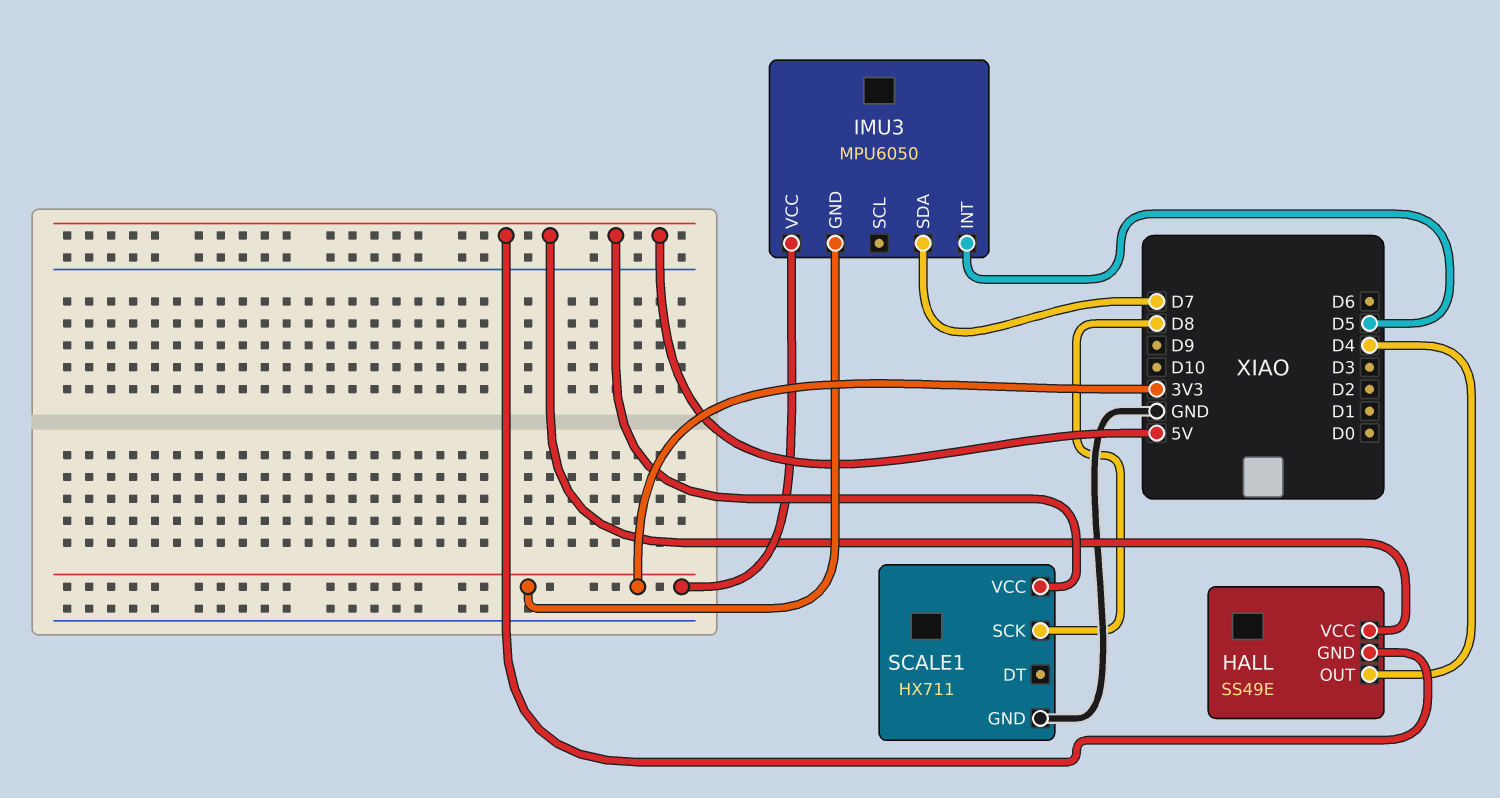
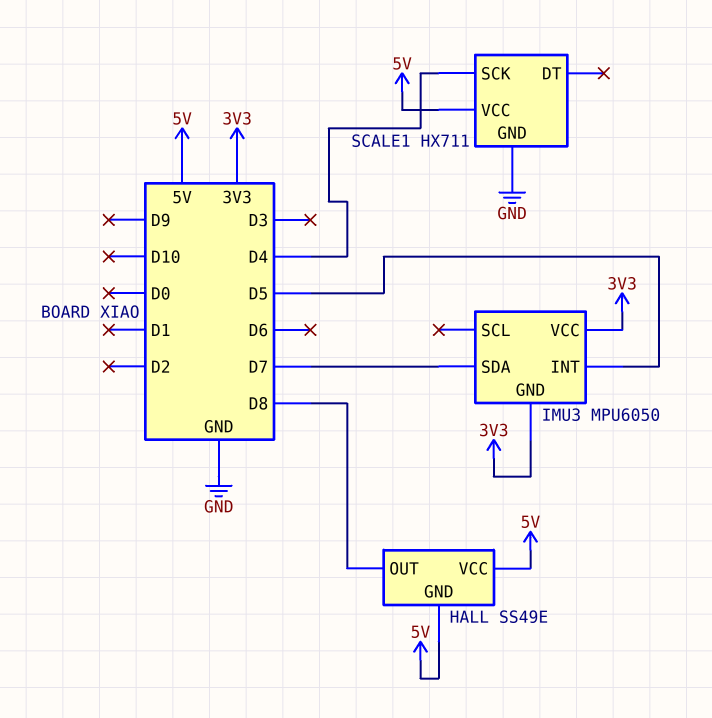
HALL pin OUT: D4 -> D8
SCALE1 pin SCK: D8 -> D4

